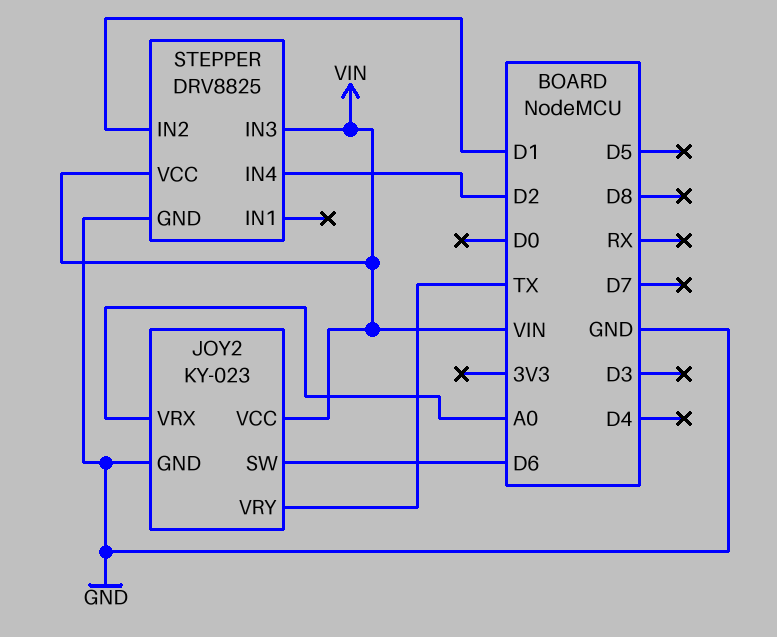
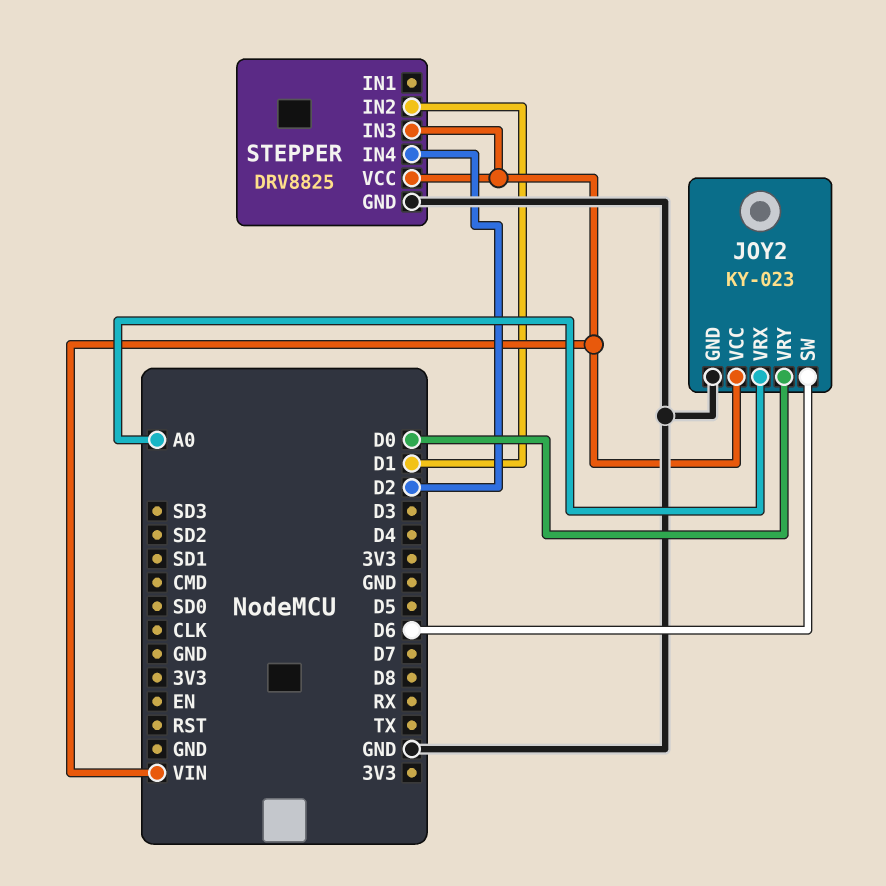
JOY2 pin VRY: TX -> D0

